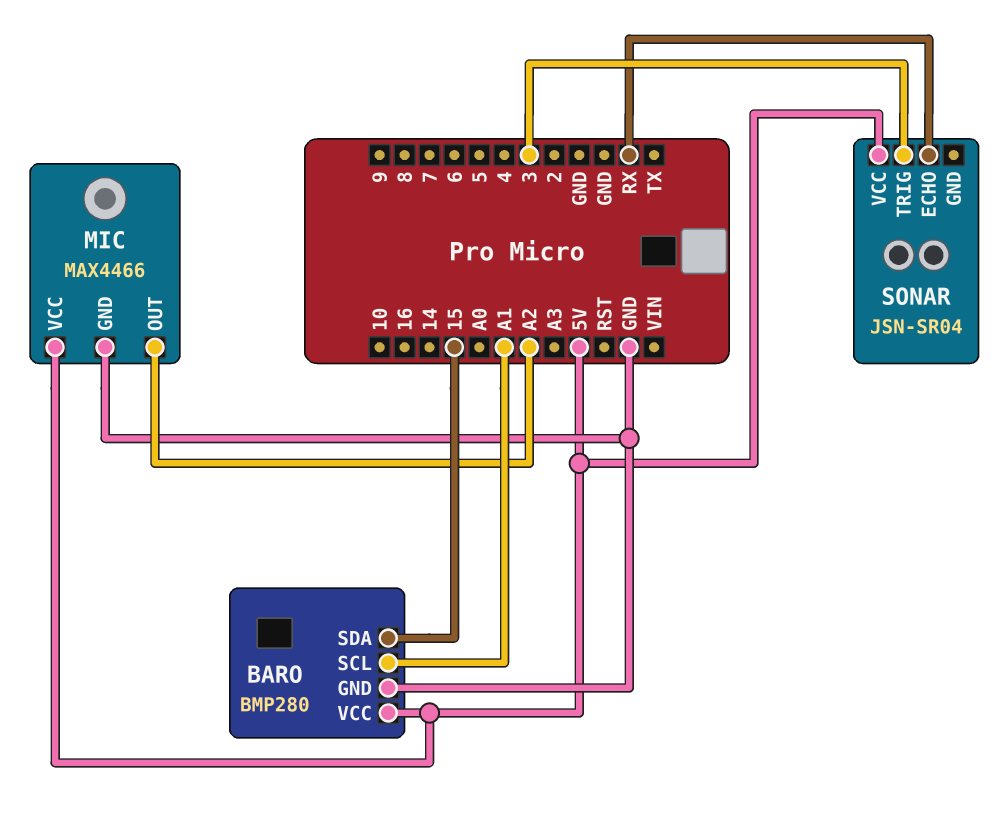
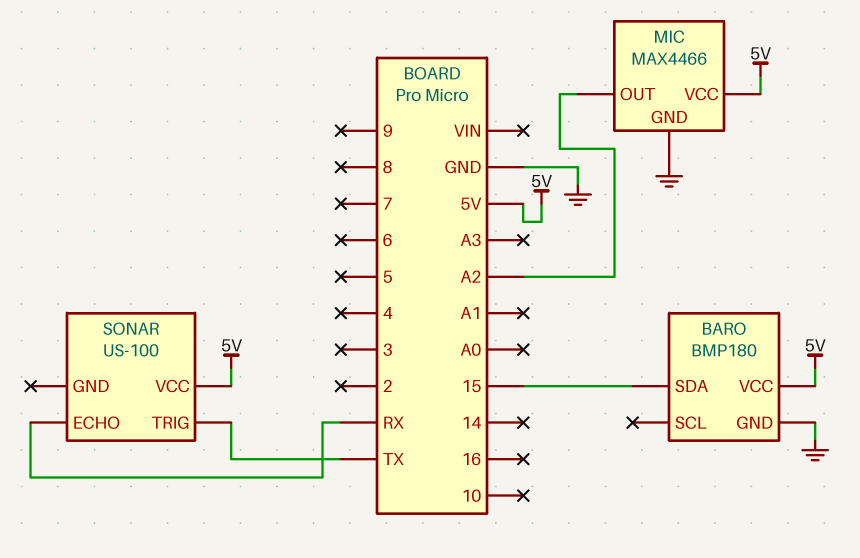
BARO: BMP280 -> BMP180
BARO pin SCL: A1 -> none
SONAR: JSN-SR04 -> US-100
SONAR pin TRIG: 3 -> TX

